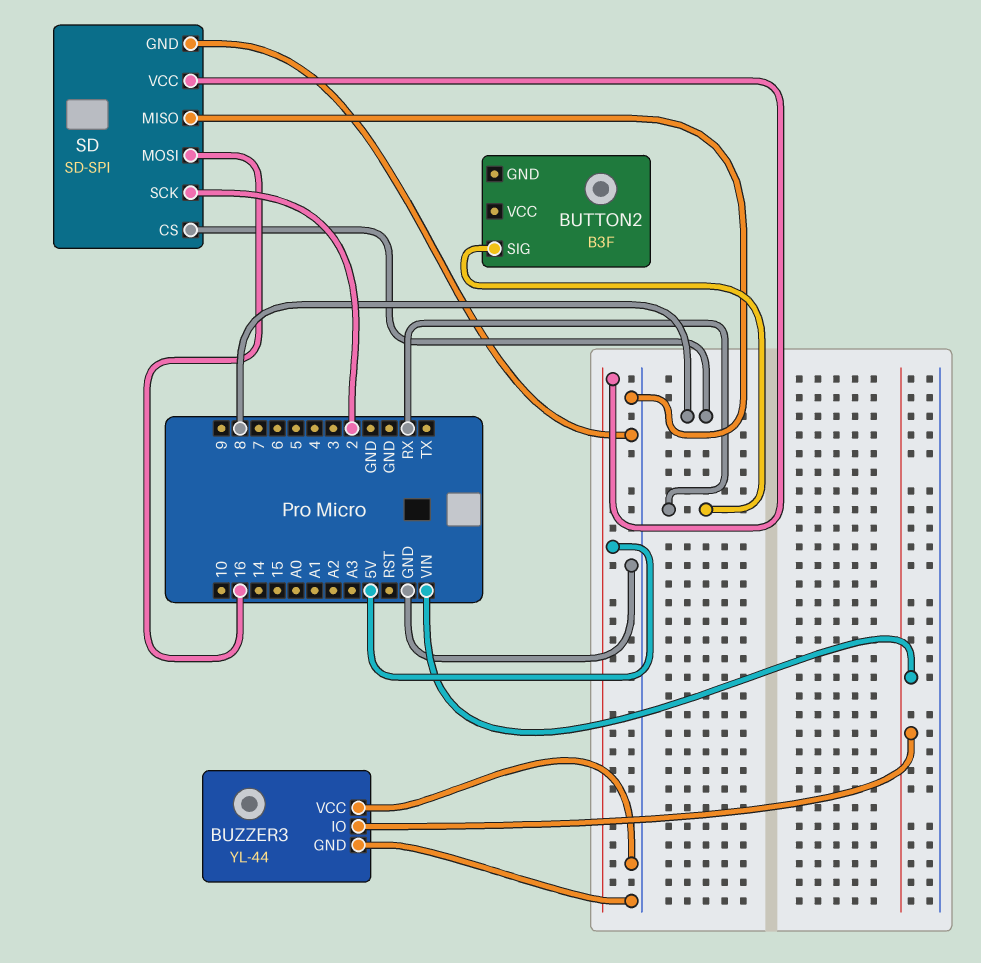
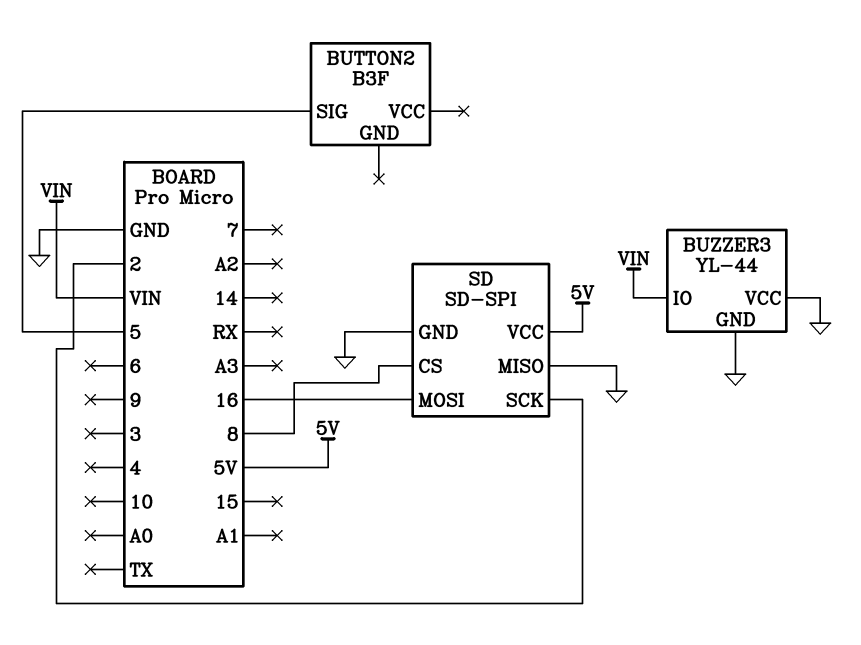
BUTTON2 pin SIG: RX -> 5

